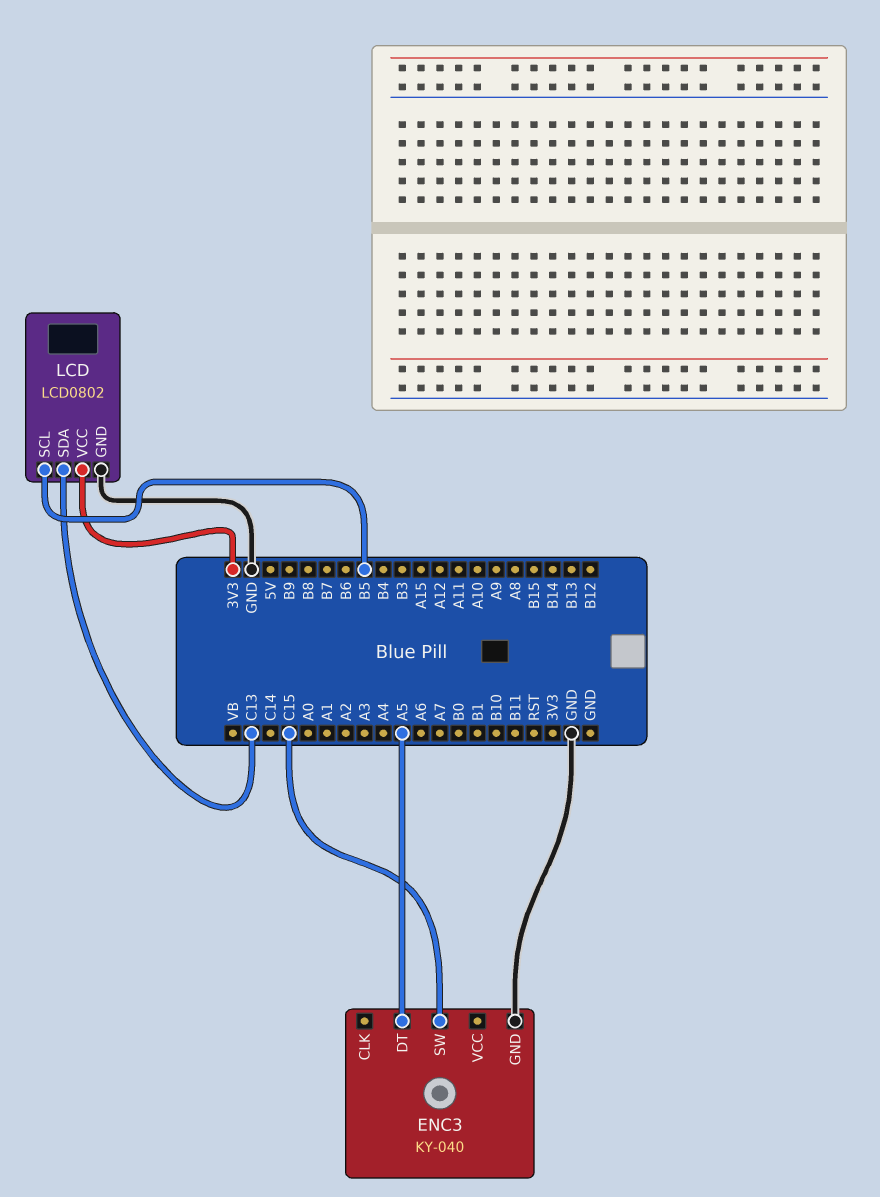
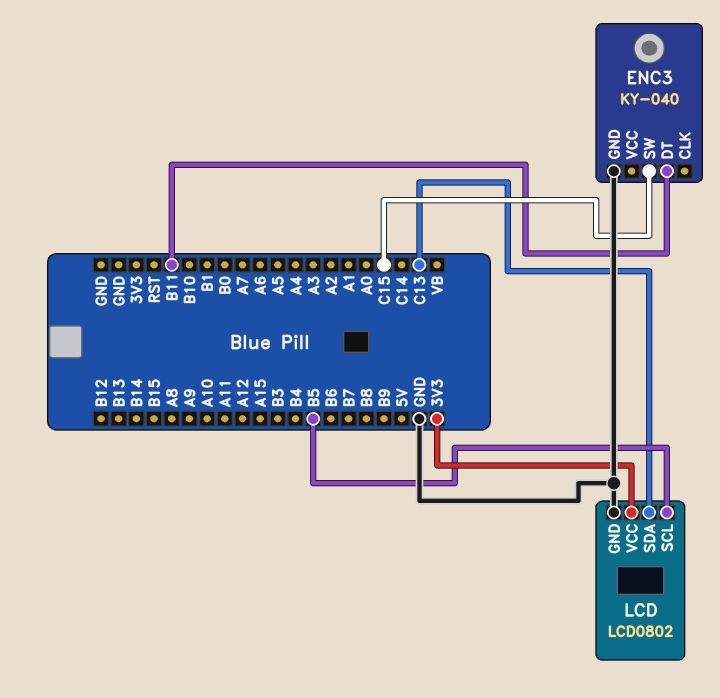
ENC3 pin DT: A5 -> B11

